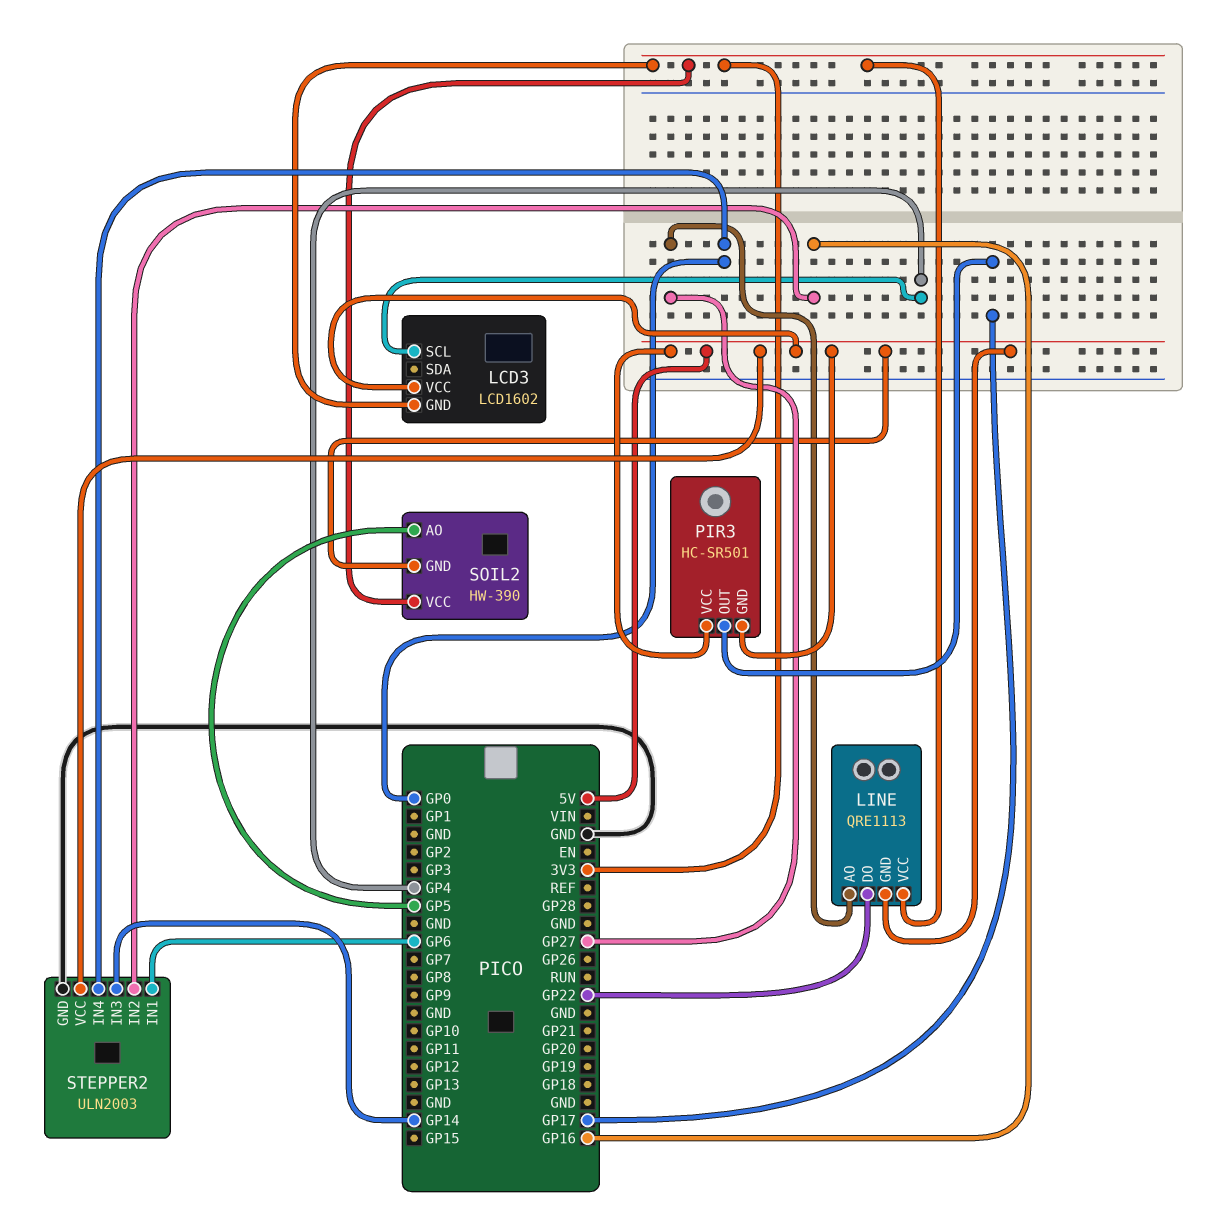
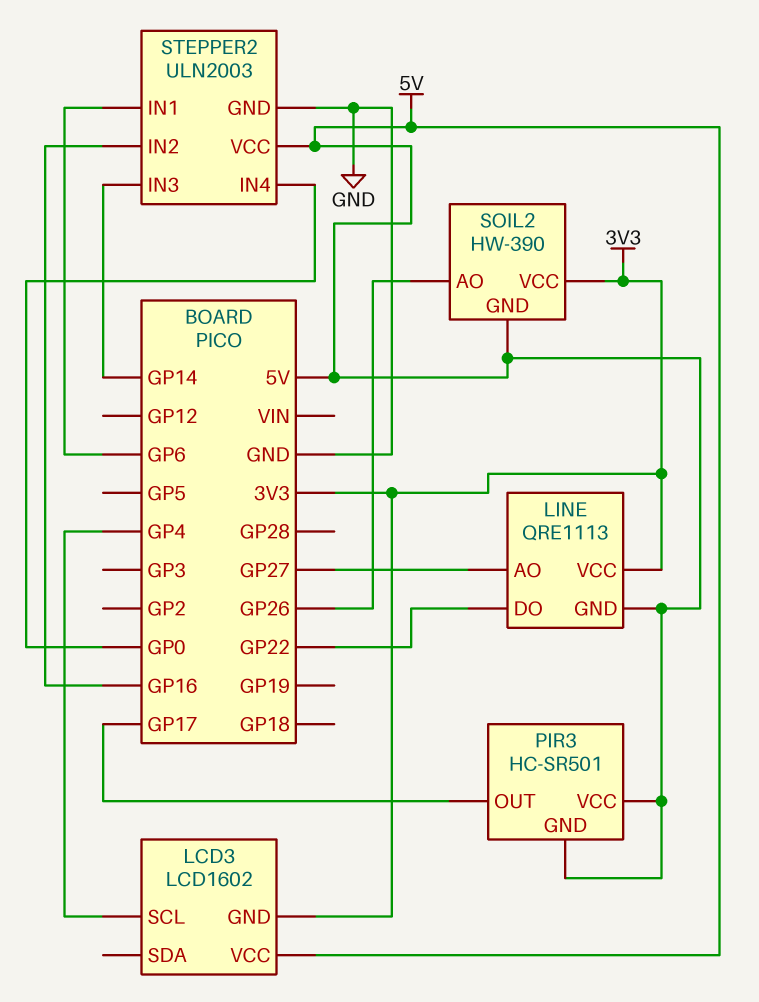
SOIL2 pin AO: GP5 -> GP26

